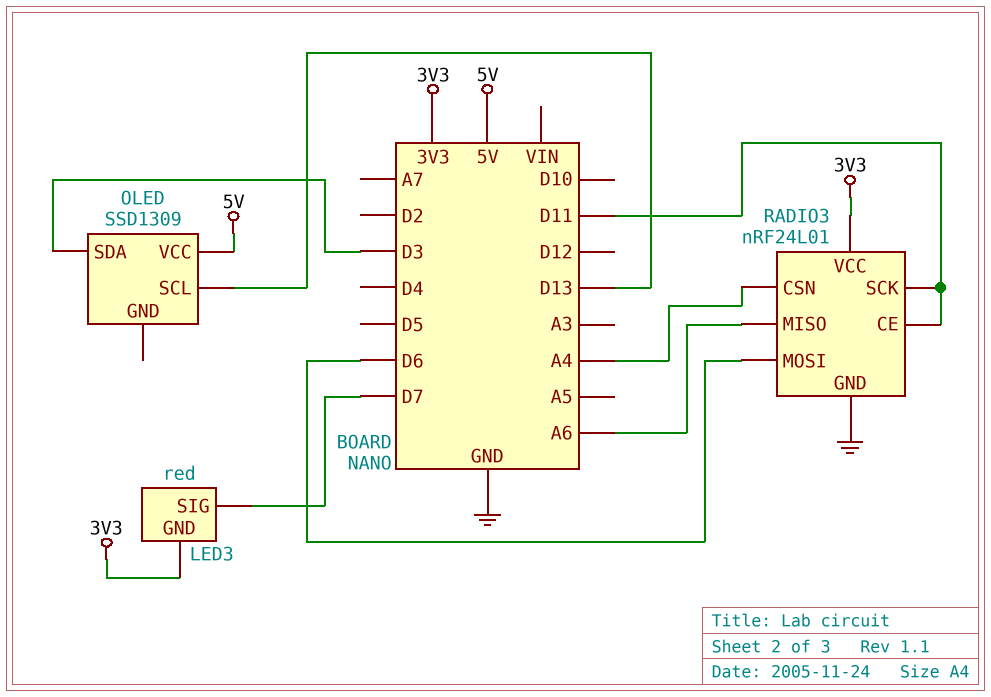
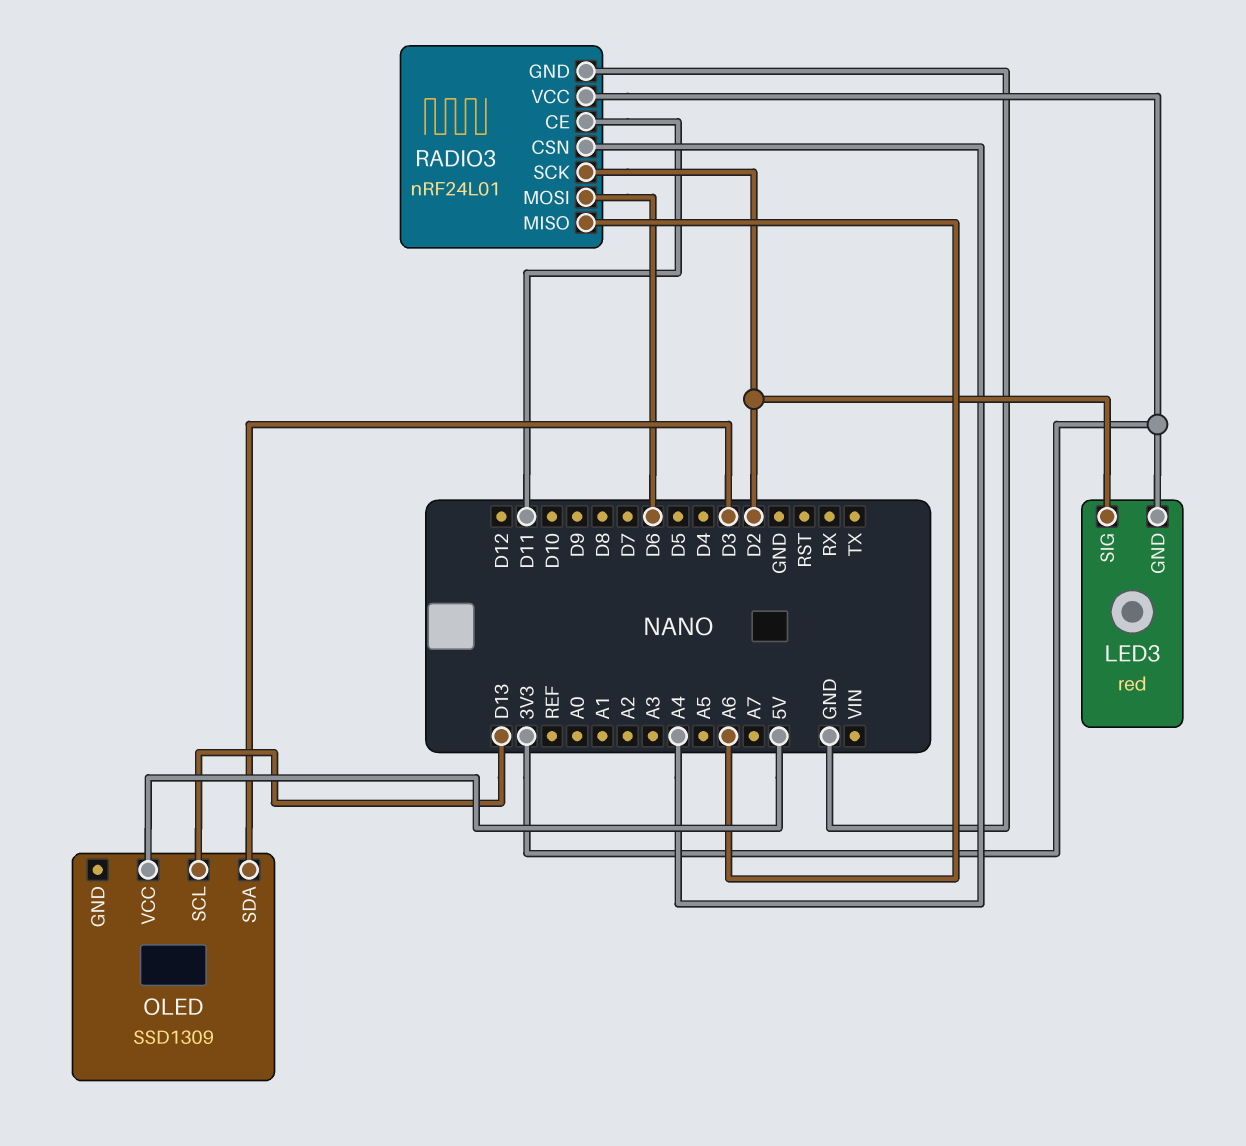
LED3 pin SIG: D7 -> D2
RADIO3 pin SCK: D11 -> D2

